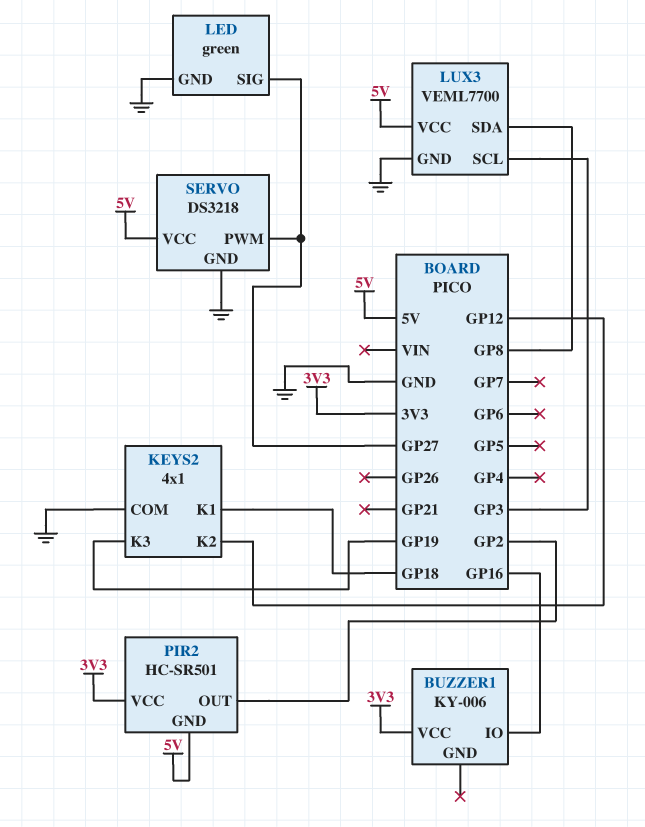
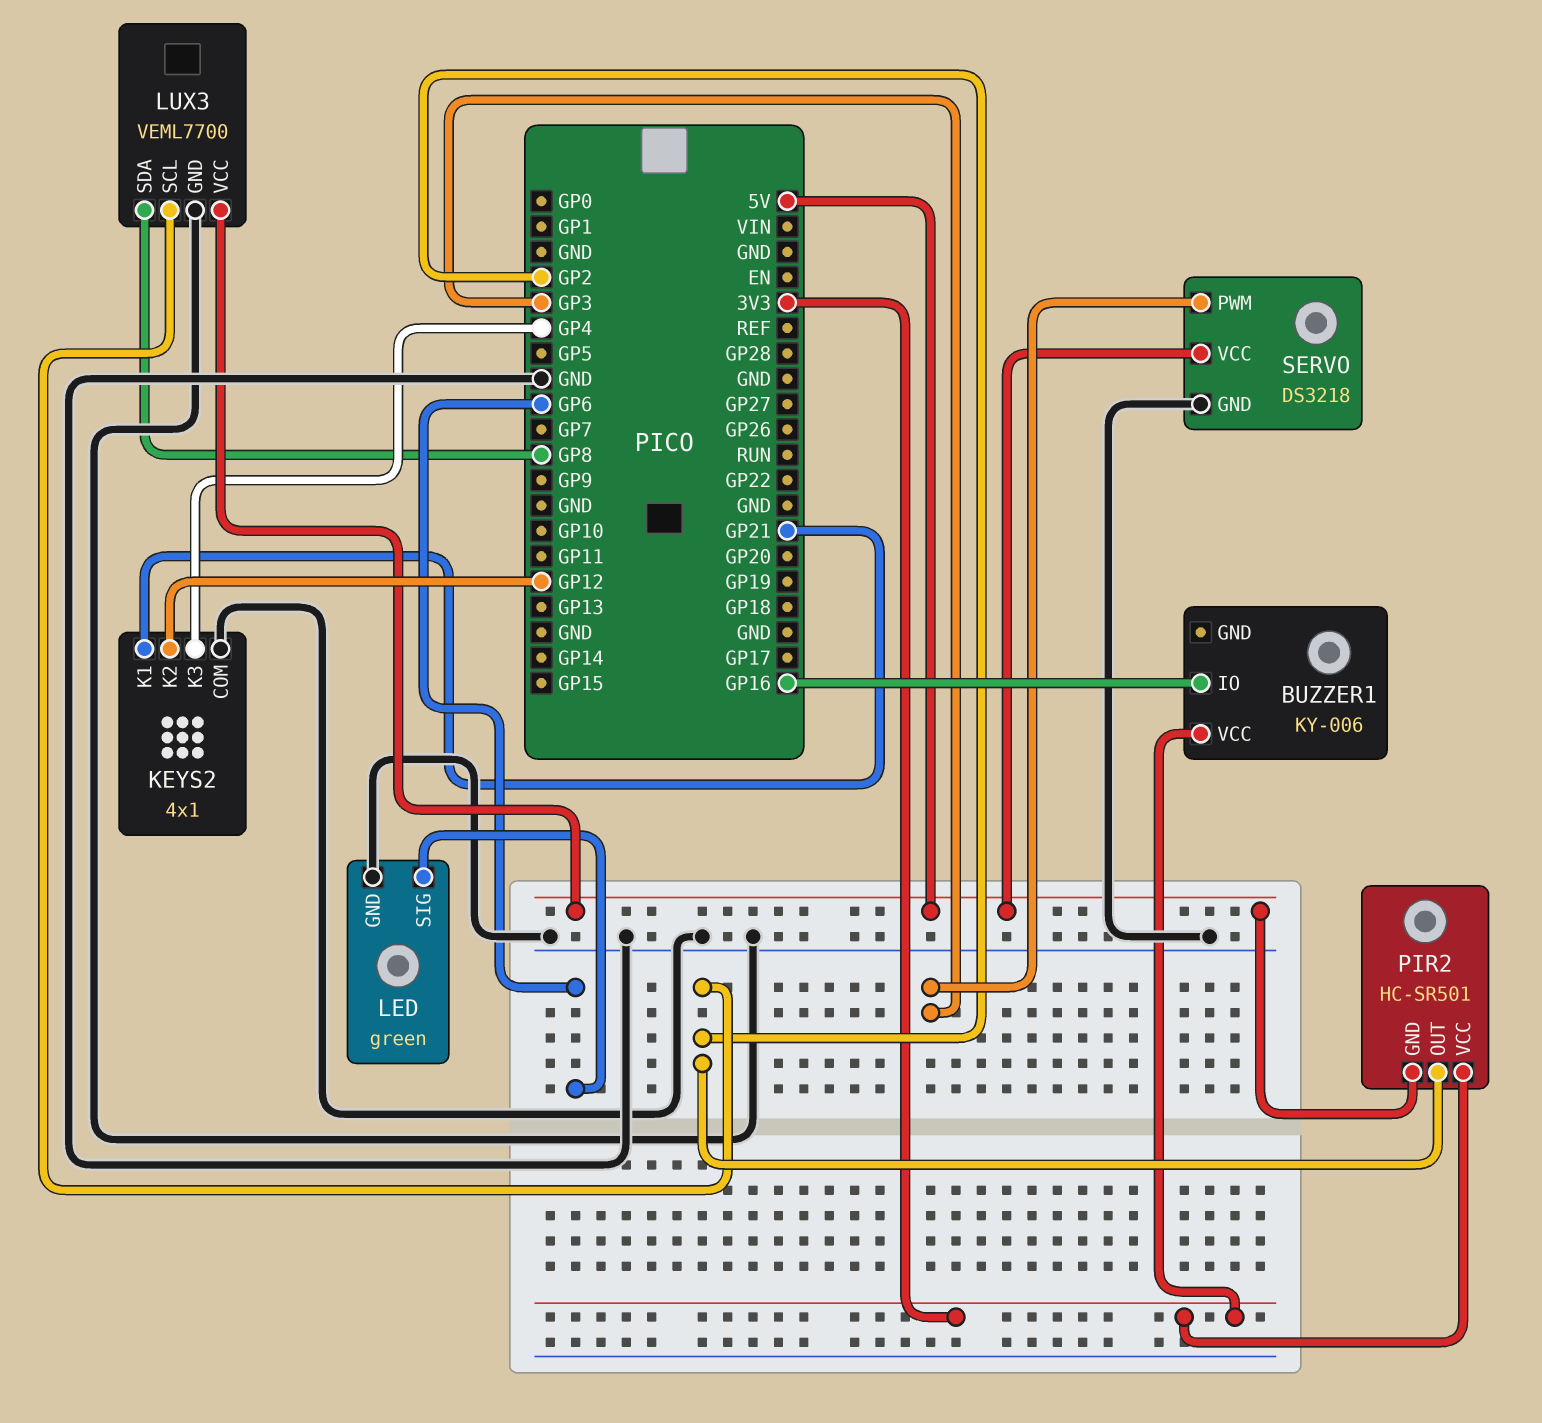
KEYS2 pin K1: GP18 -> GP21
KEYS2 pin K3: GP19 -> GP4
LED pin SIG: GP27 -> GP6
LUX3 pin SCL: GP3 -> GP2
SERVO pin PWM: GP27 -> GP3

